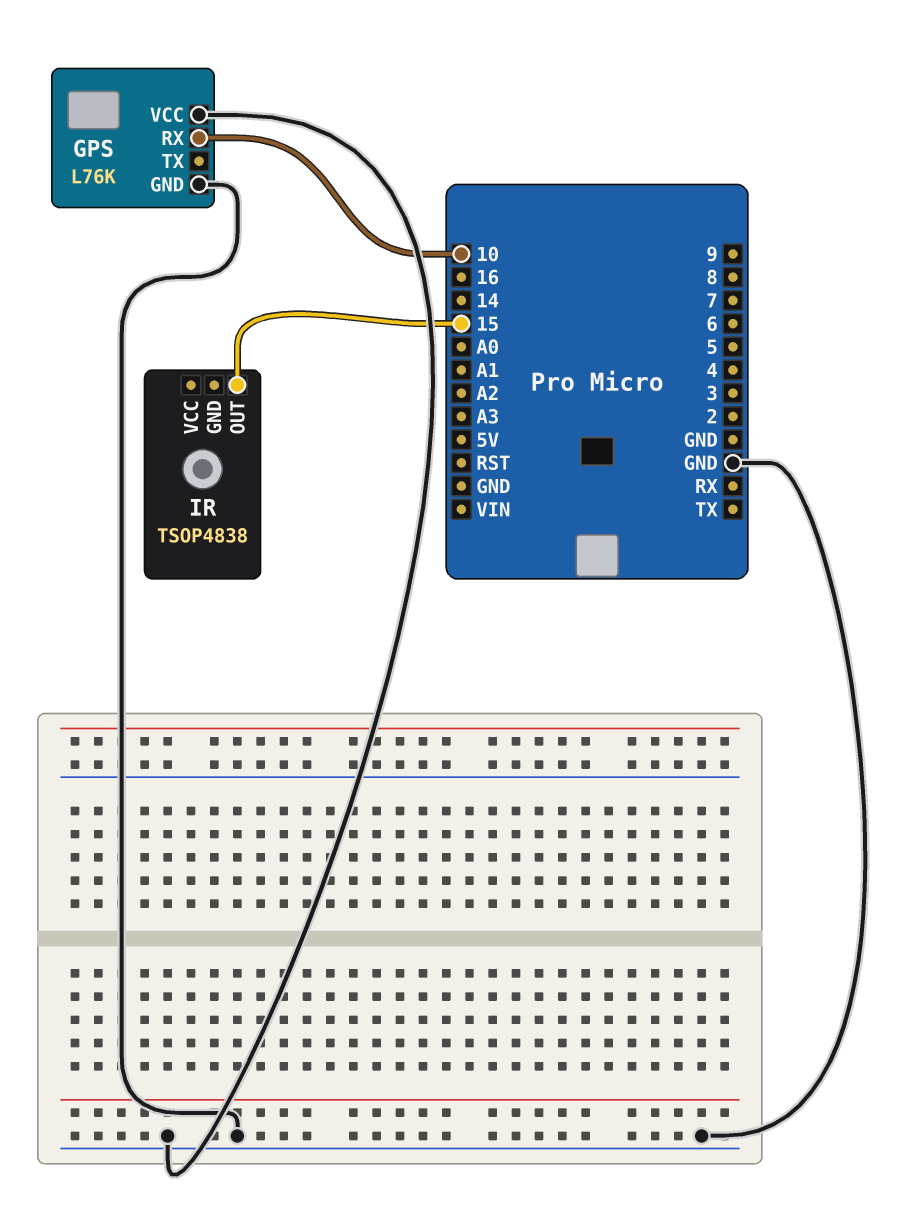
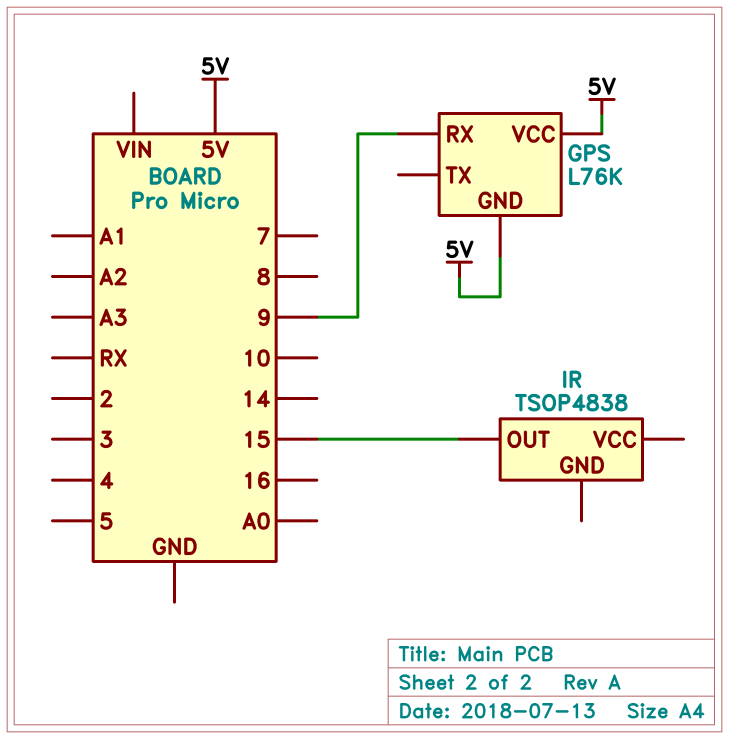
GPS pin GND: GND -> 5V
GPS pin RX: 10 -> 9
GPS pin VCC: GND -> 5V

